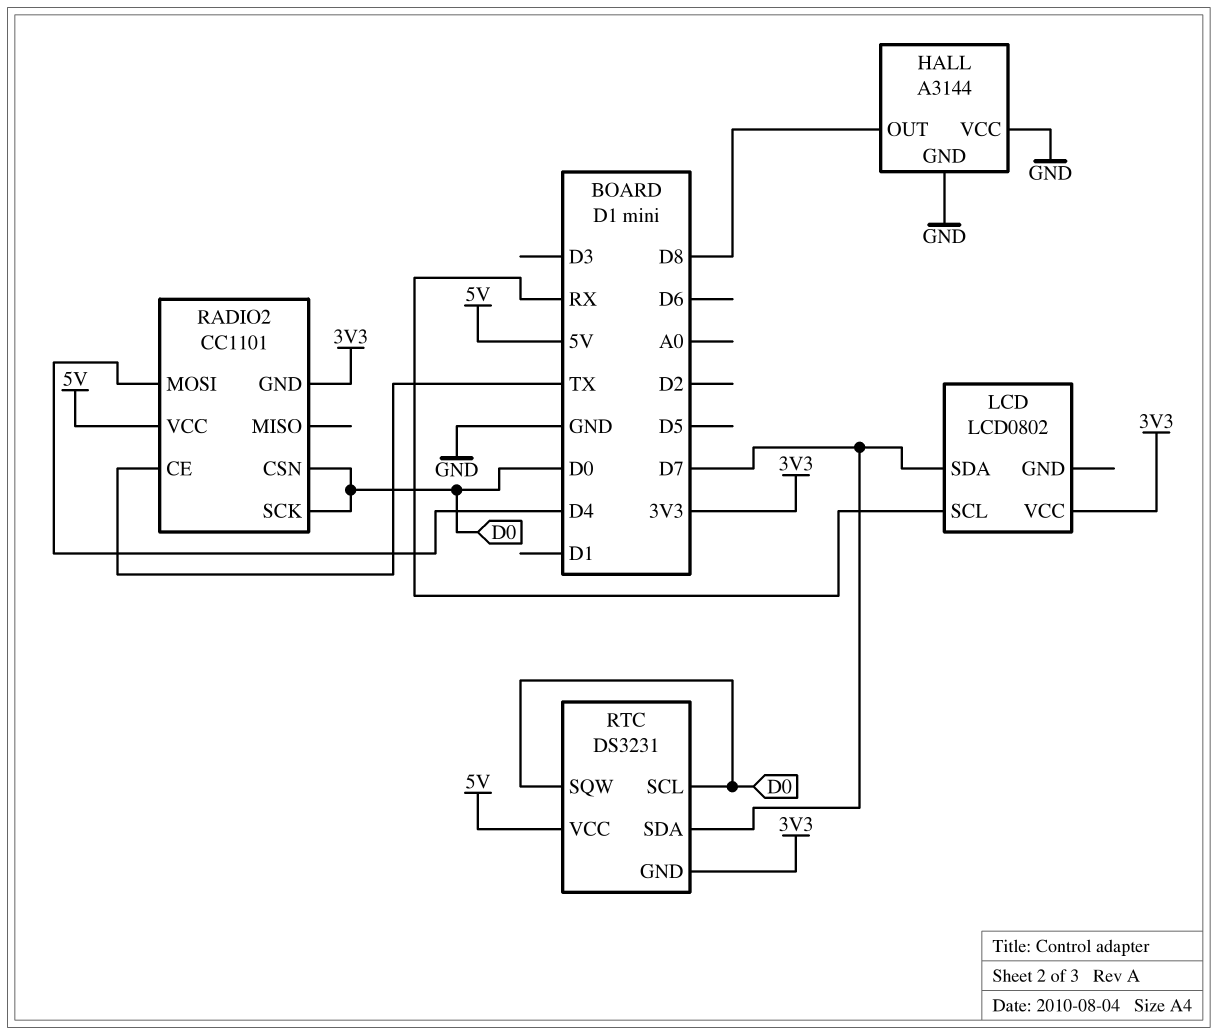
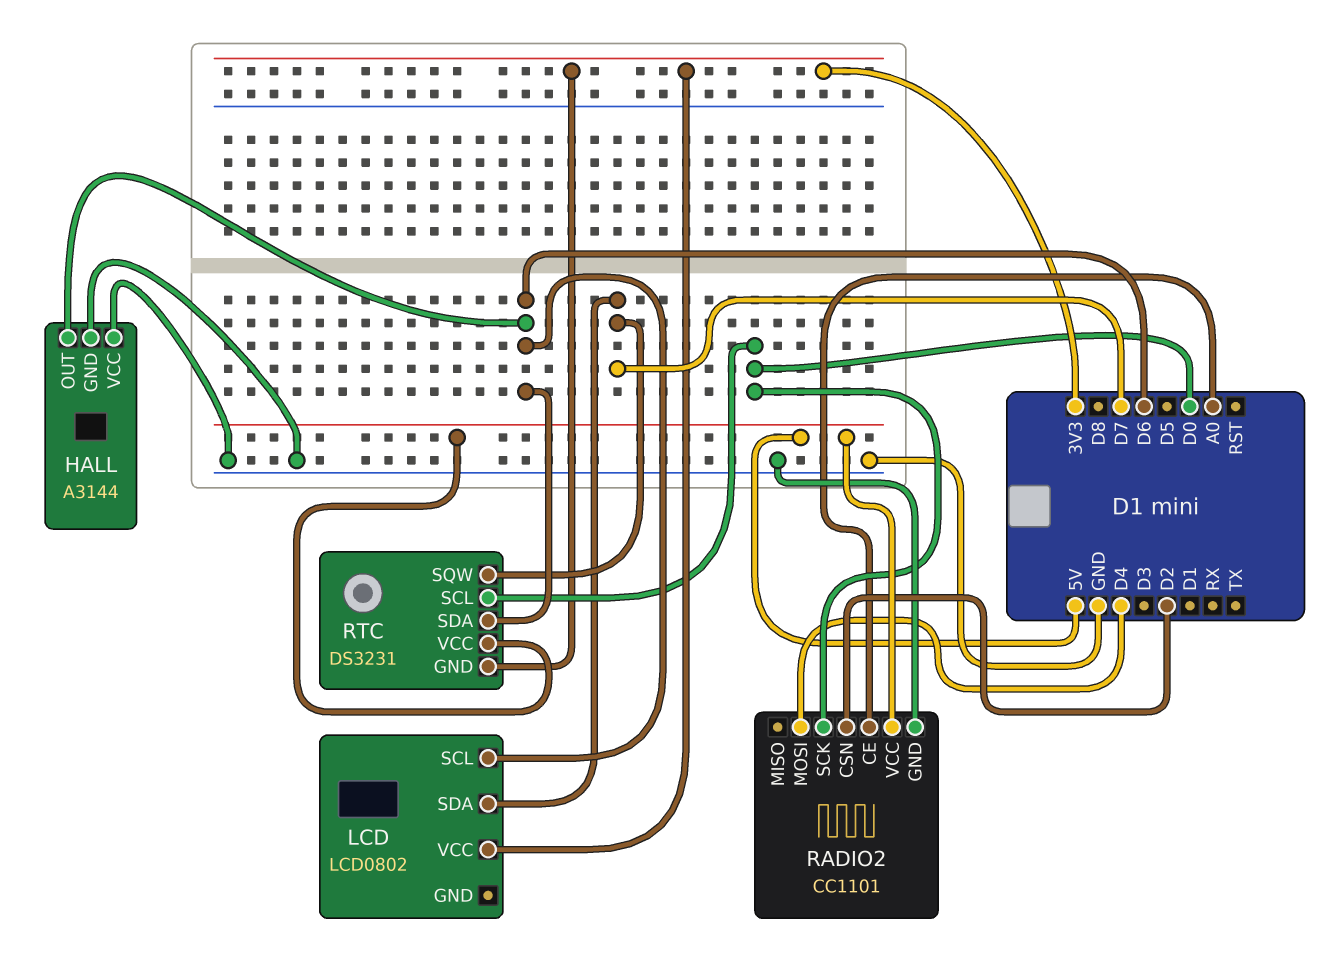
HALL pin OUT: D8 -> D6
LCD pin SCL: RX -> D6
RADIO2 pin CE: TX -> A0
RADIO2 pin CSN: D0 -> D2
RADIO2 pin GND: 3V3 -> GND
RTC pin SDA: D7 -> D6
RTC pin SQW: D0 -> D7

